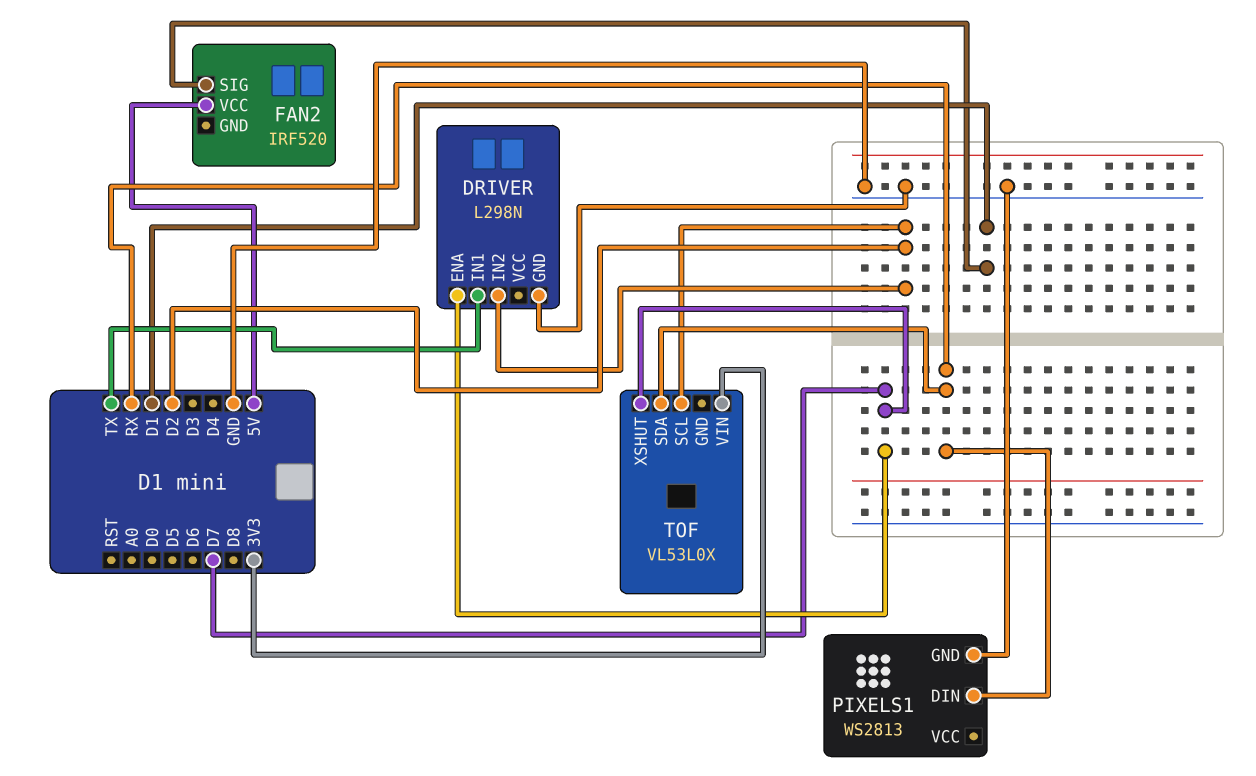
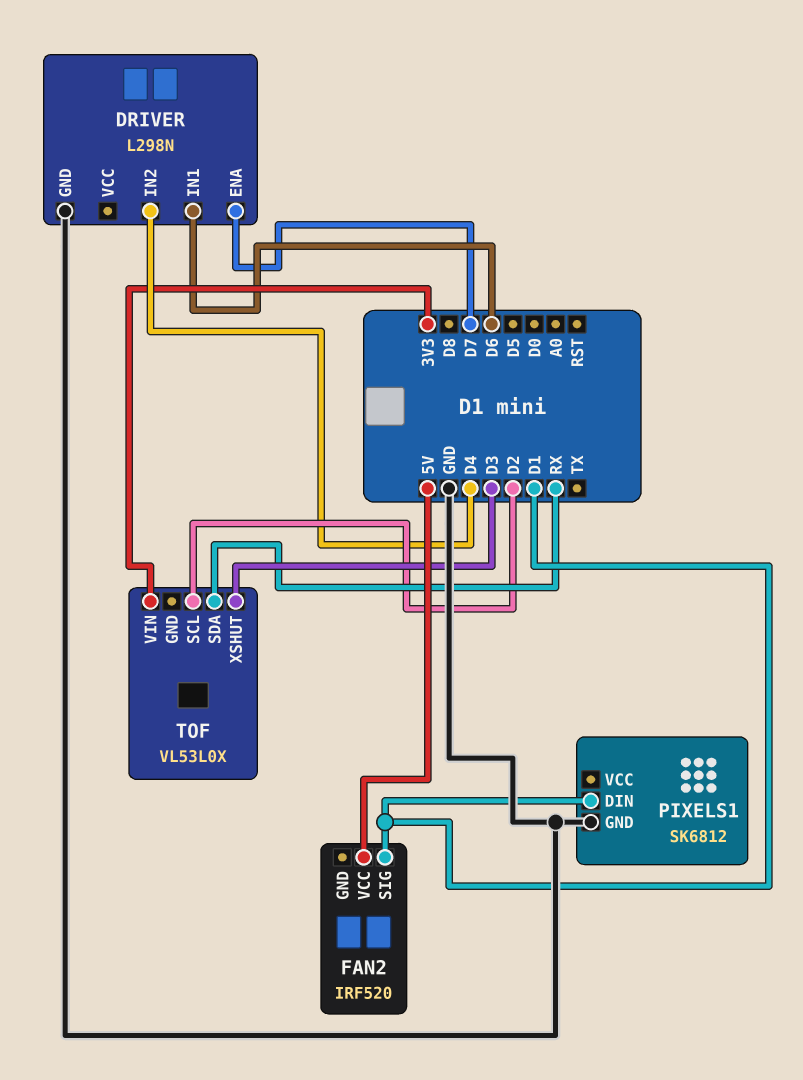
DRIVER pin IN1: TX -> D6
DRIVER pin IN2: D2 -> D4
PIXELS1: WS2813 -> SK6812
PIXELS1 pin DIN: RX -> D1
TOF pin XSHUT: D7 -> D3

